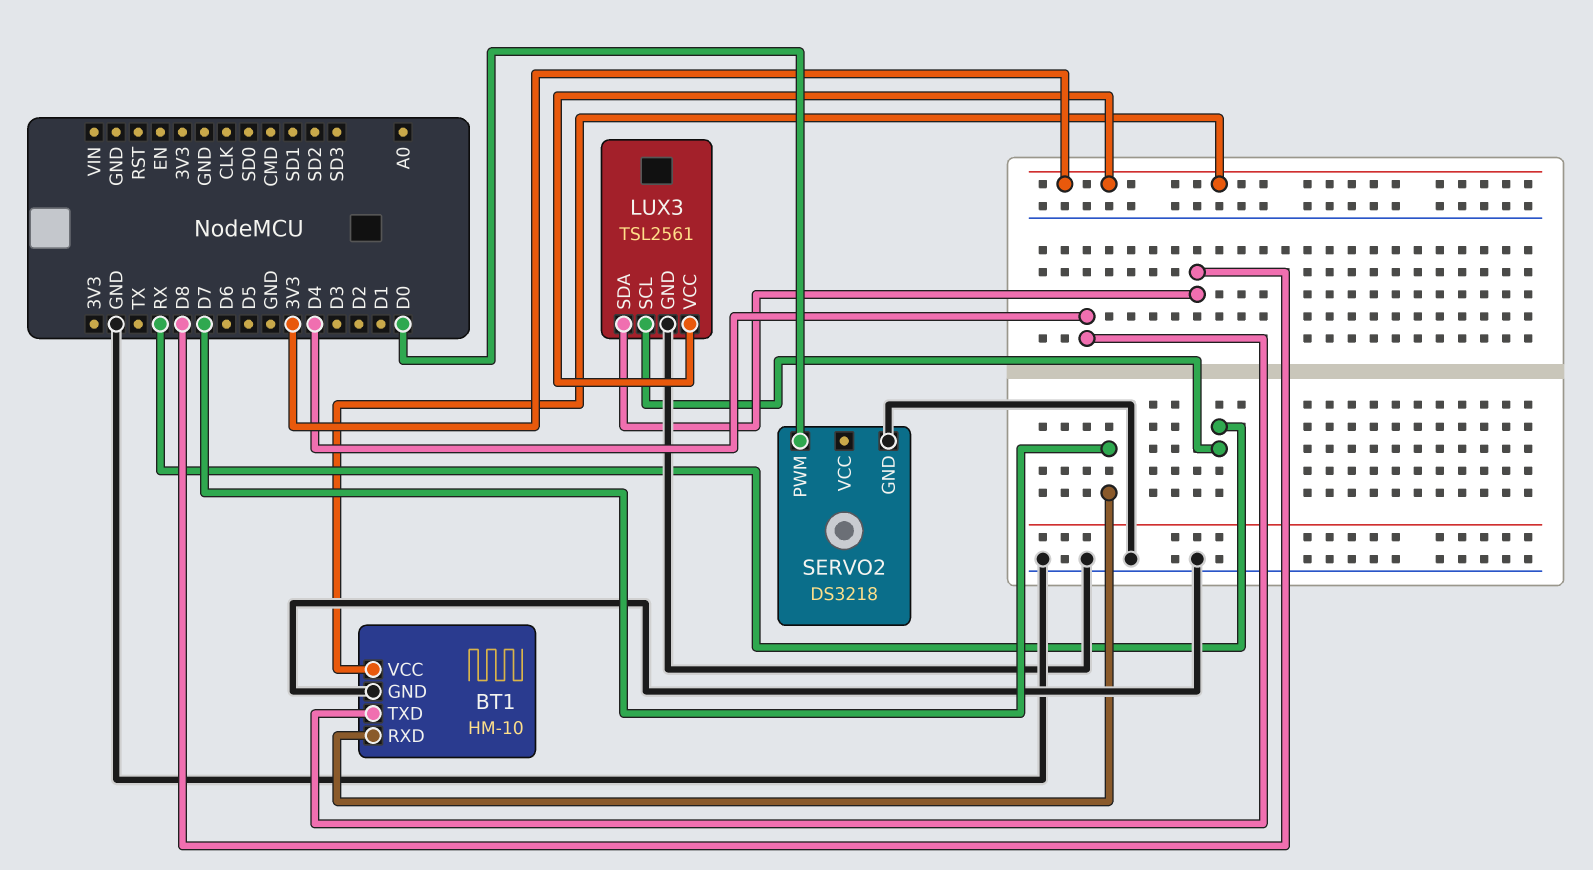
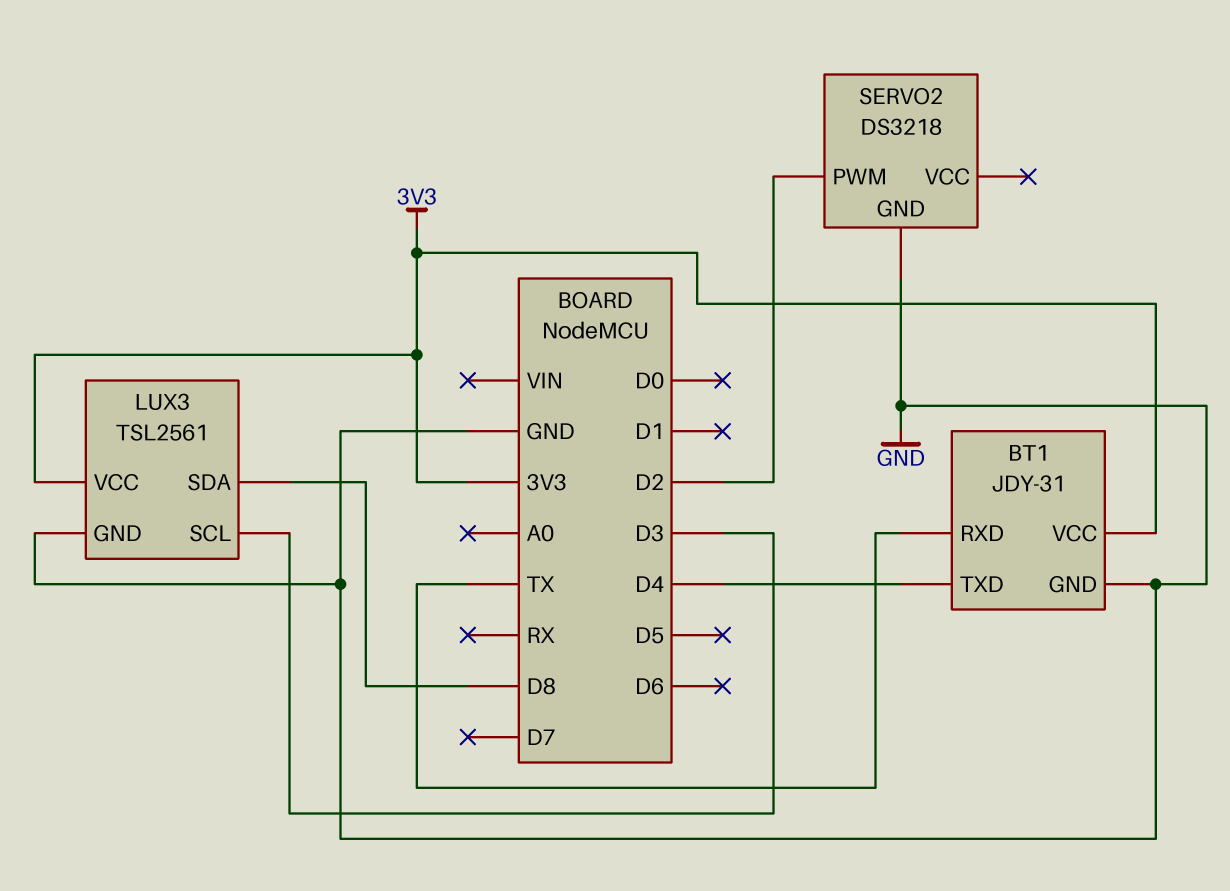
BT1: HM-10 -> JDY-31
BT1 pin RXD: D7 -> TX
LUX3 pin SCL: RX -> D3
SERVO2 pin PWM: D0 -> D2

